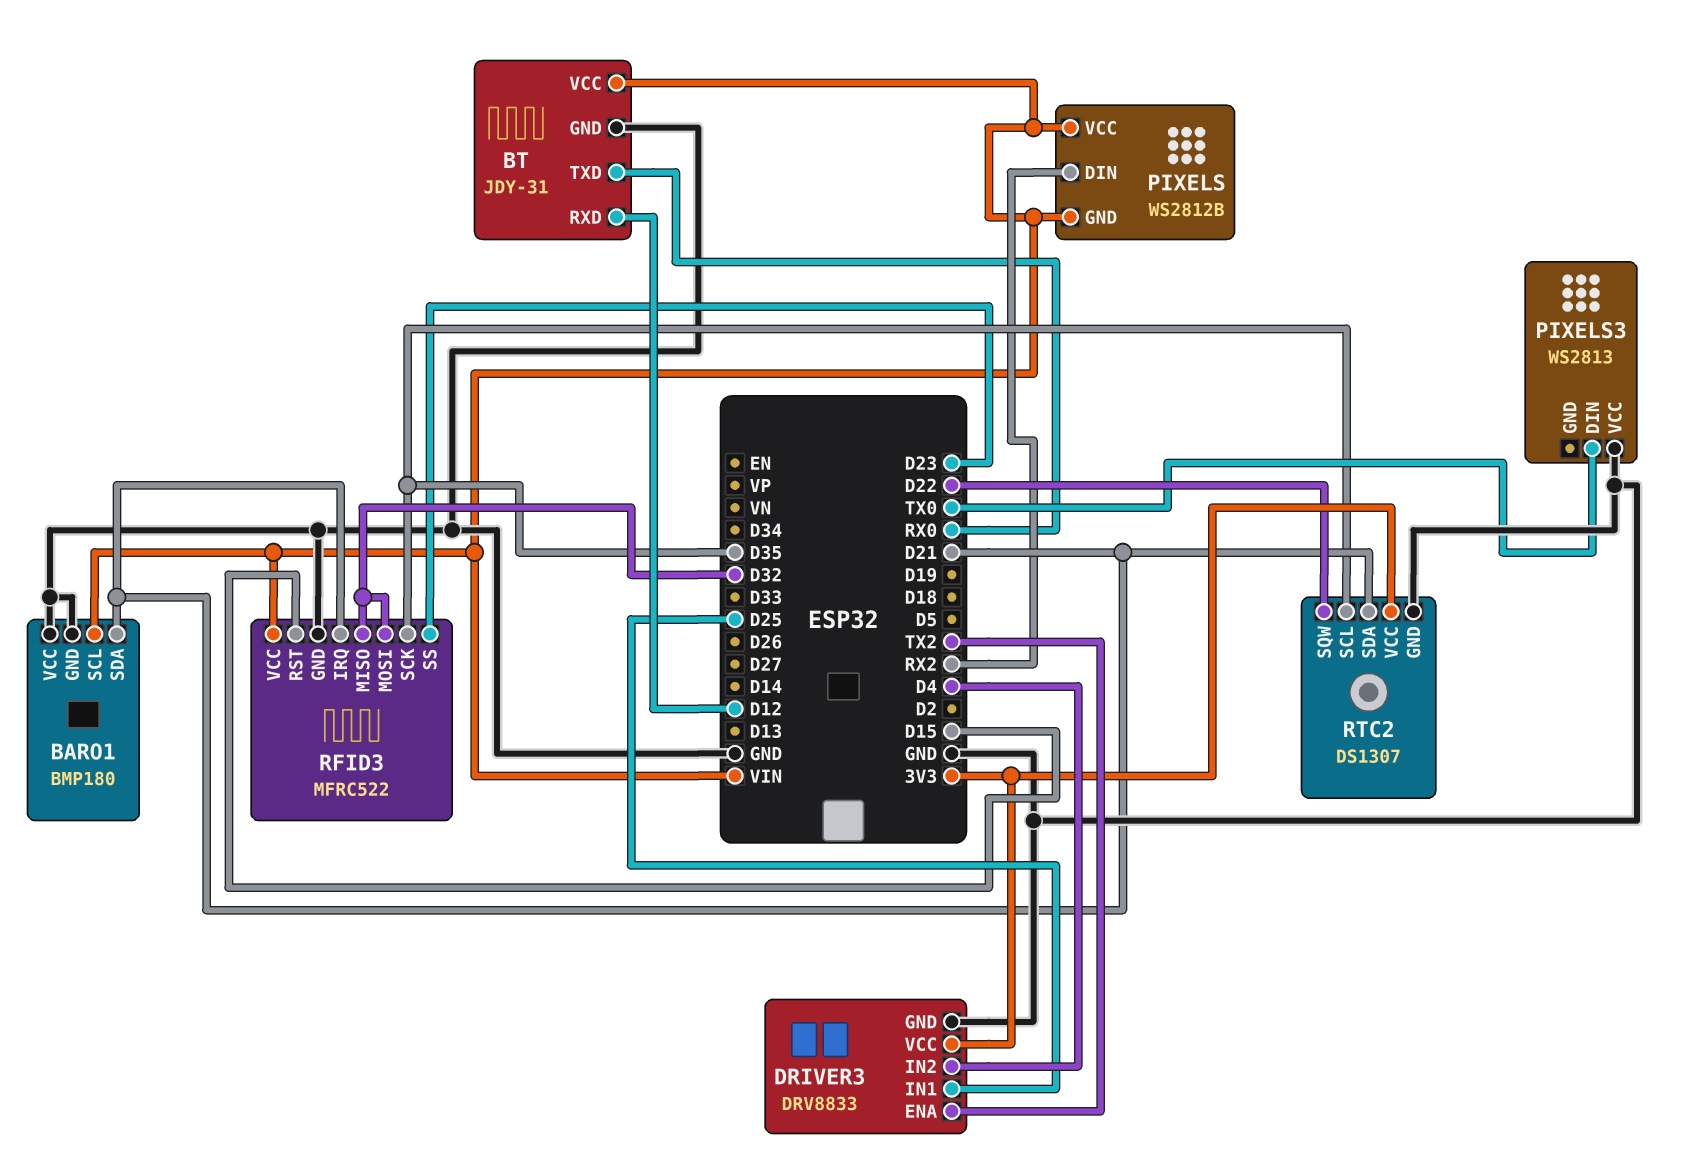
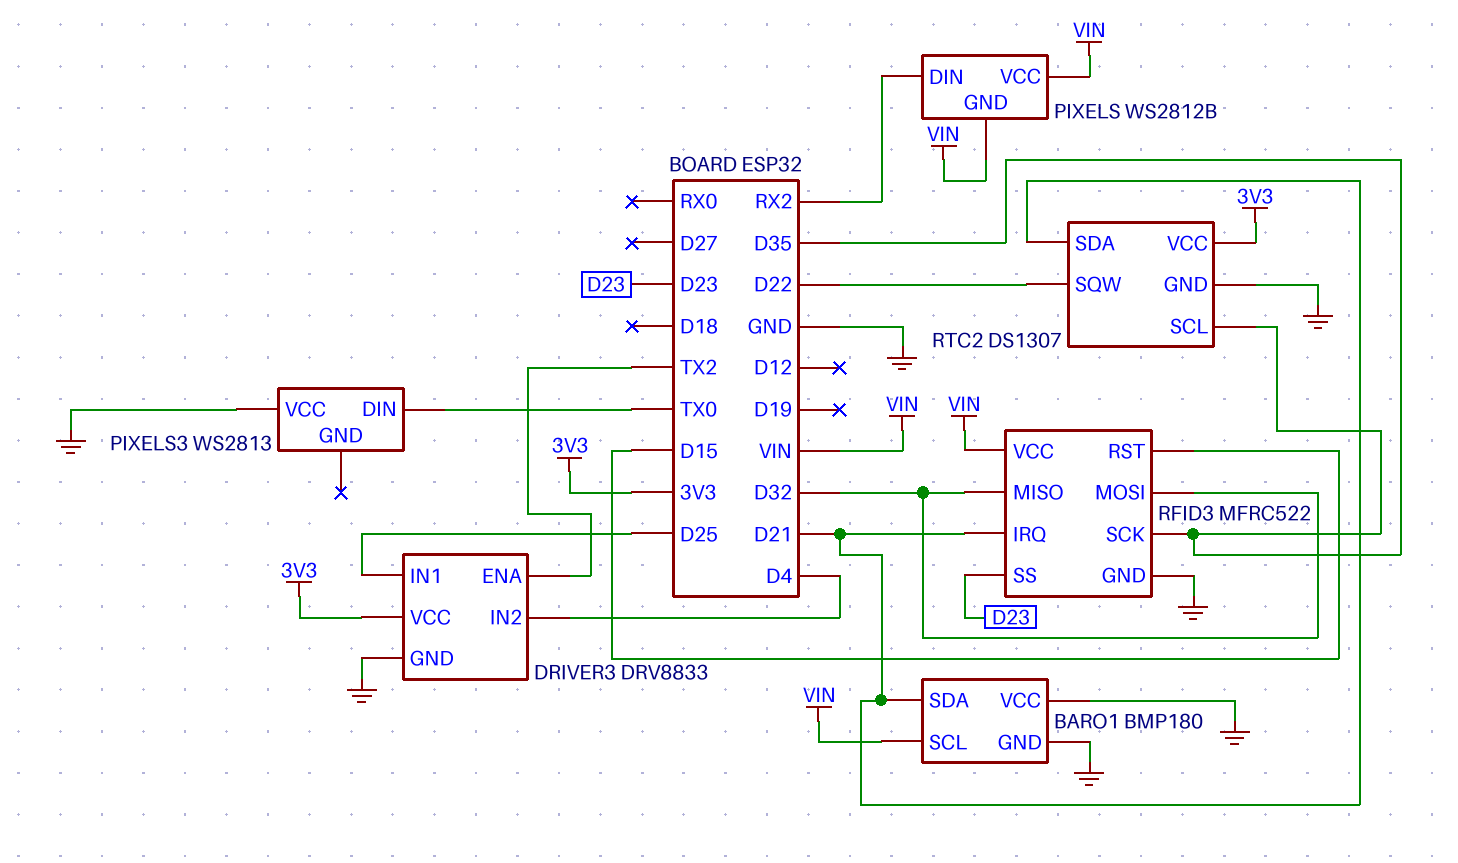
BT: JDY-31 -> none
BT pin GND: GND -> none
BT pin RXD: D12 -> none
BT pin TXD: RX0 -> none
BT pin VCC: VIN -> none

